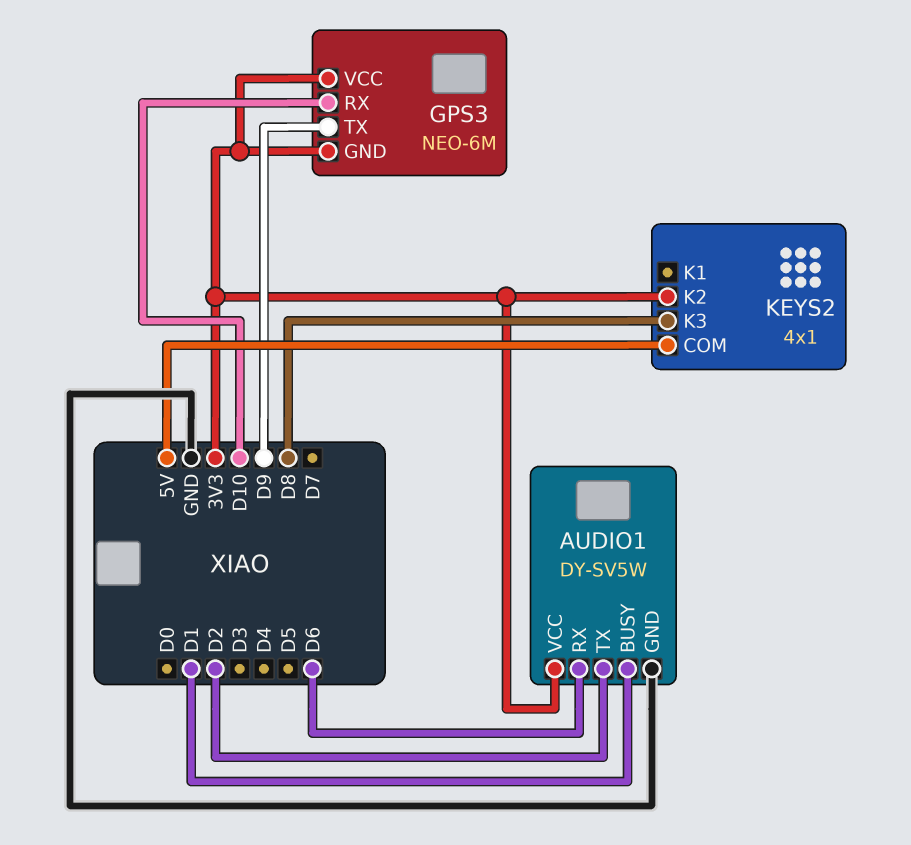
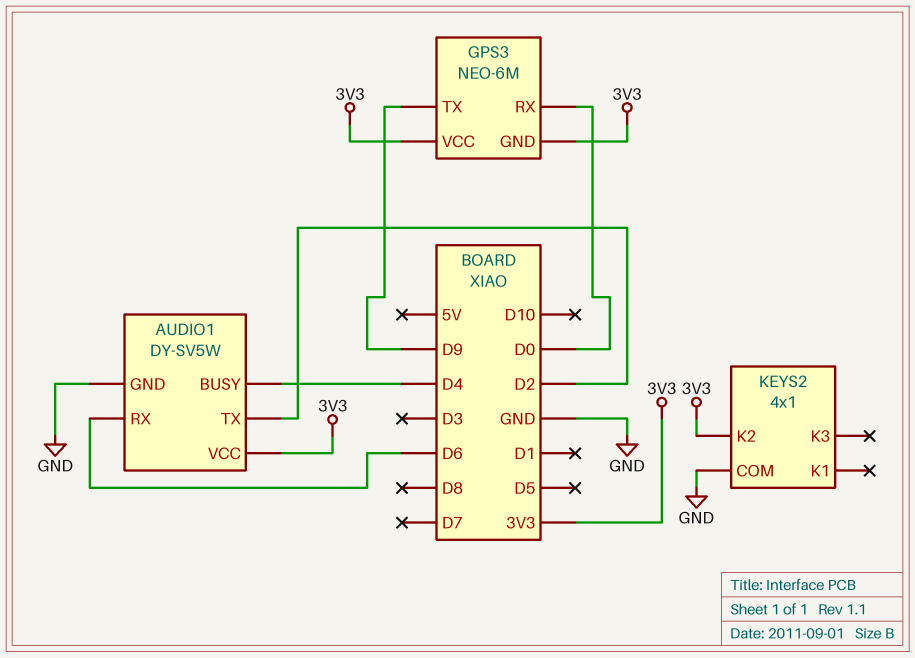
AUDIO1 pin BUSY: D1 -> D4
GPS3 pin RX: D10 -> D0
KEYS2 pin COM: 5V -> GND
KEYS2 pin K3: D8 -> none

